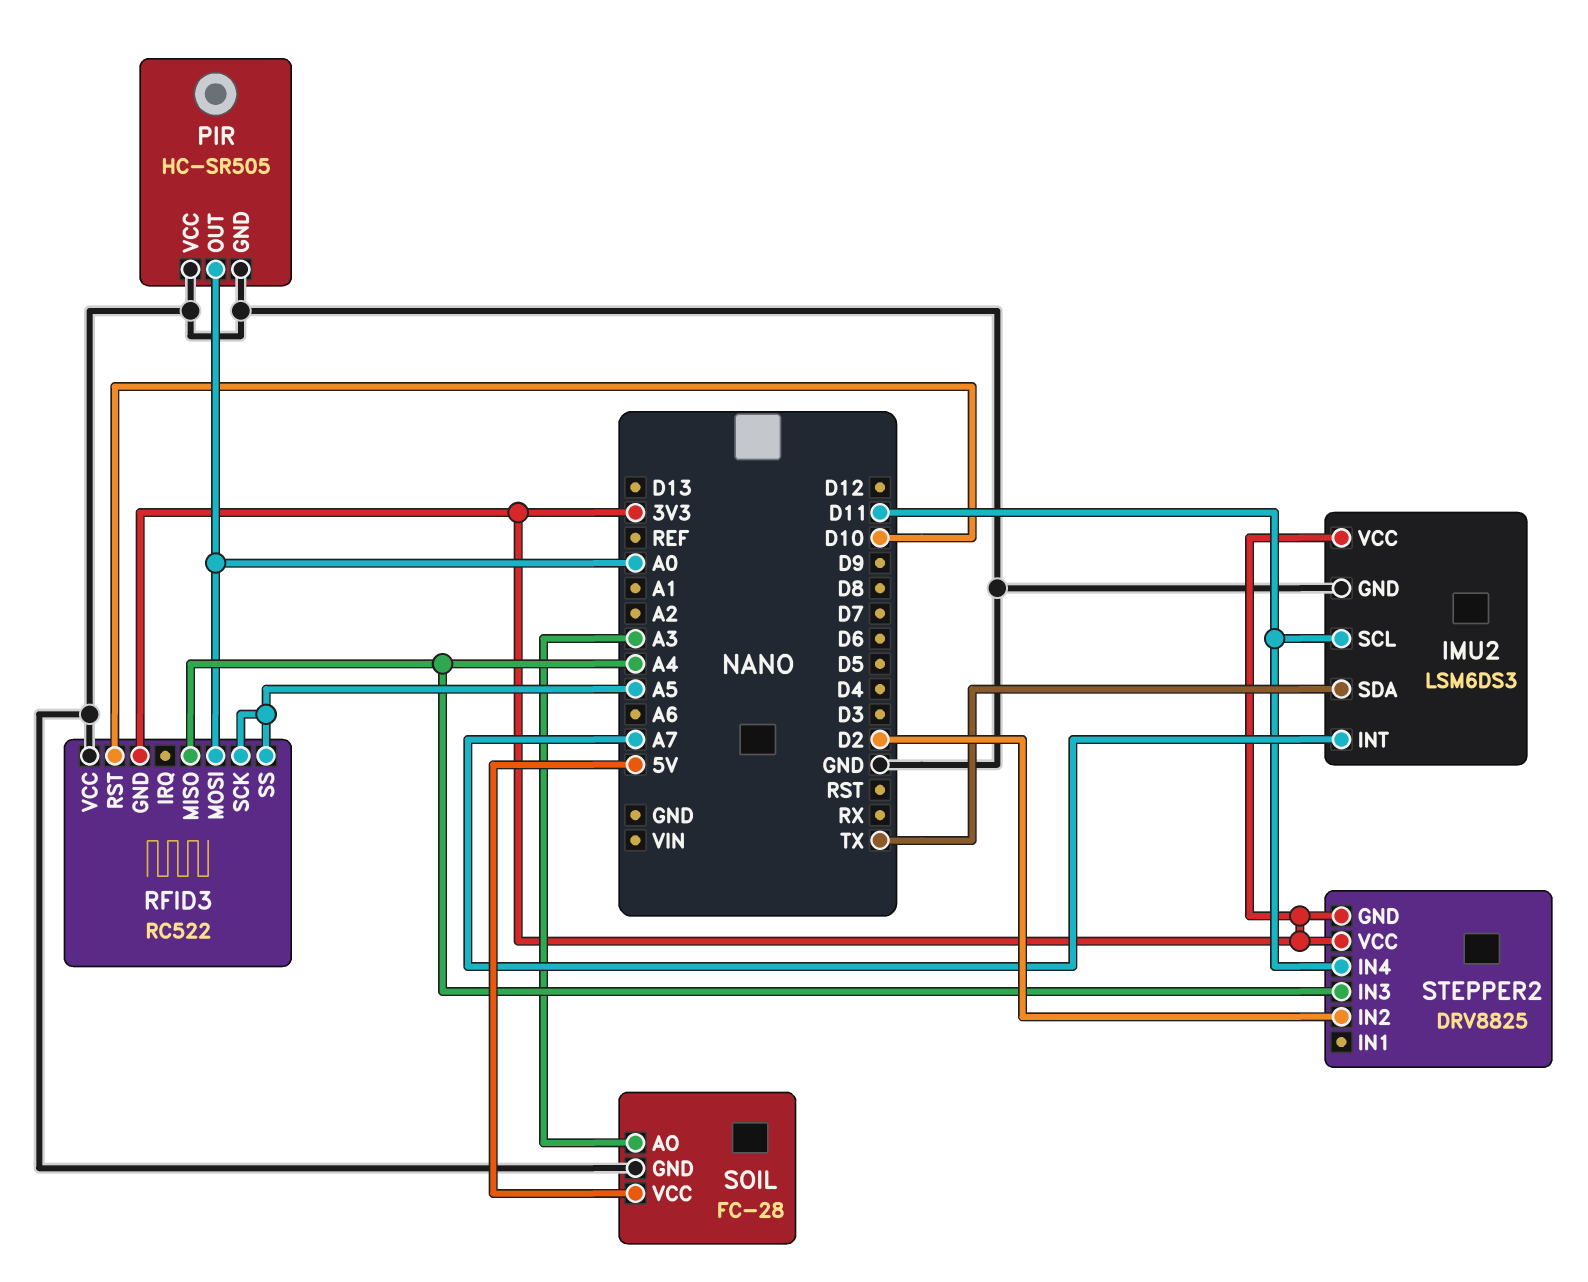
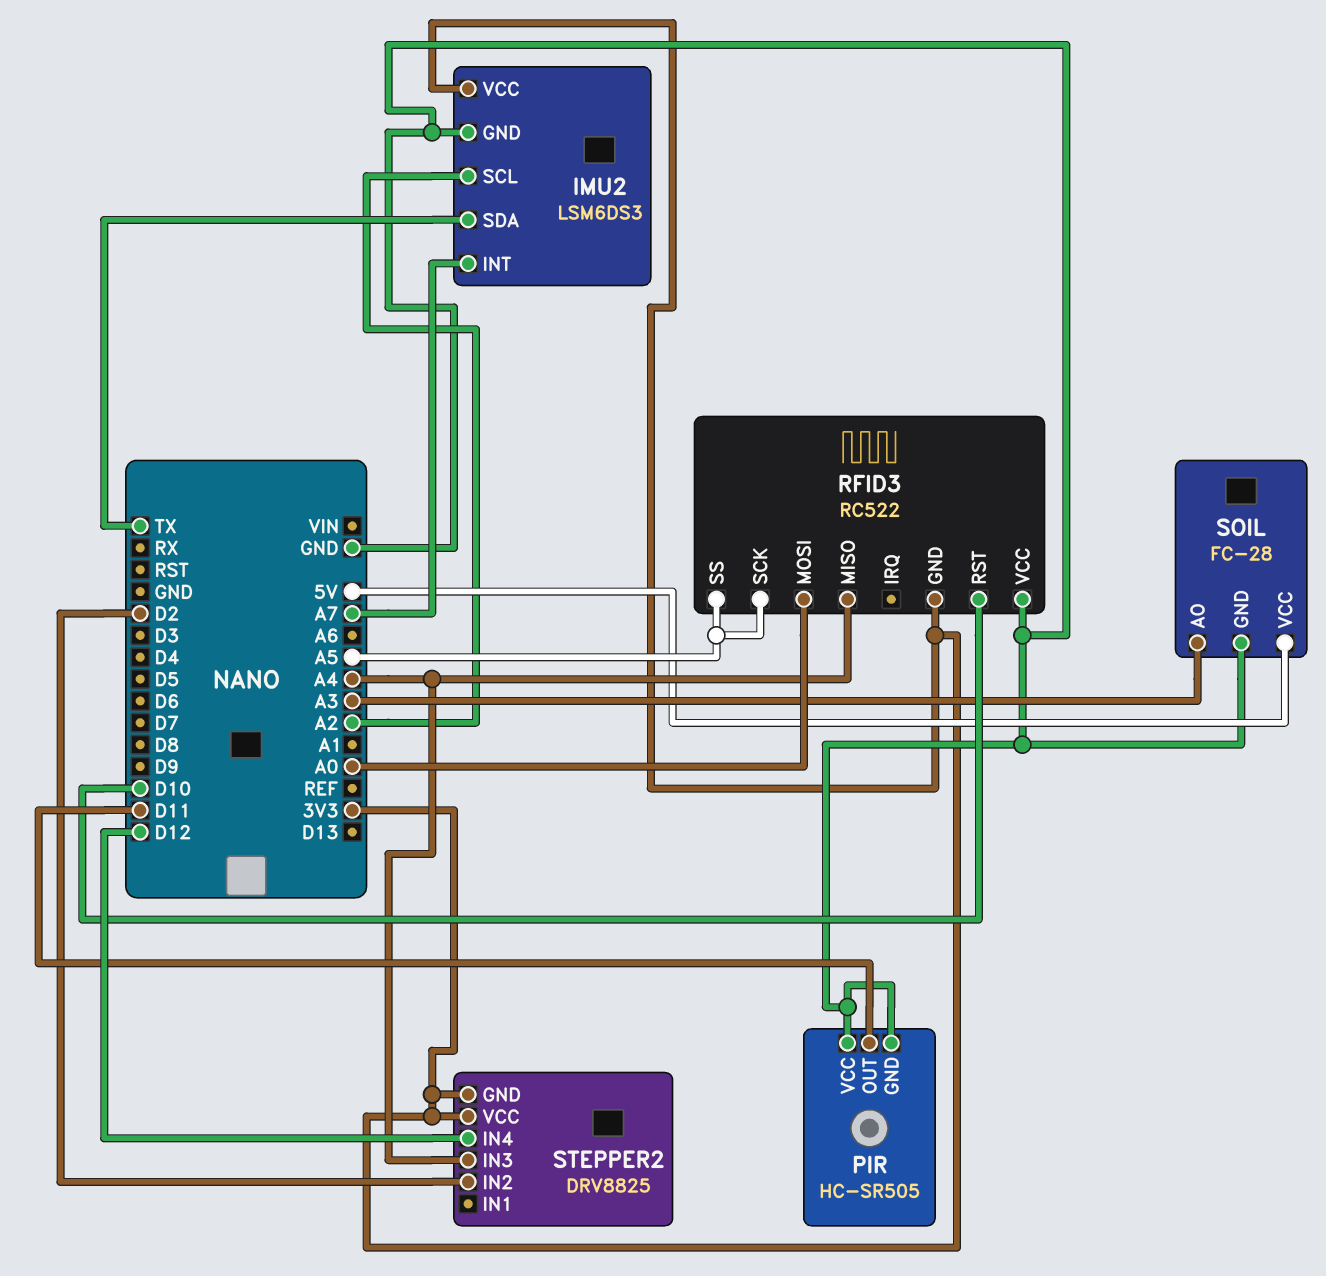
IMU2 pin SCL: D11 -> A2
PIR pin OUT: A0 -> D11
STEPPER2 pin IN4: D11 -> D12

